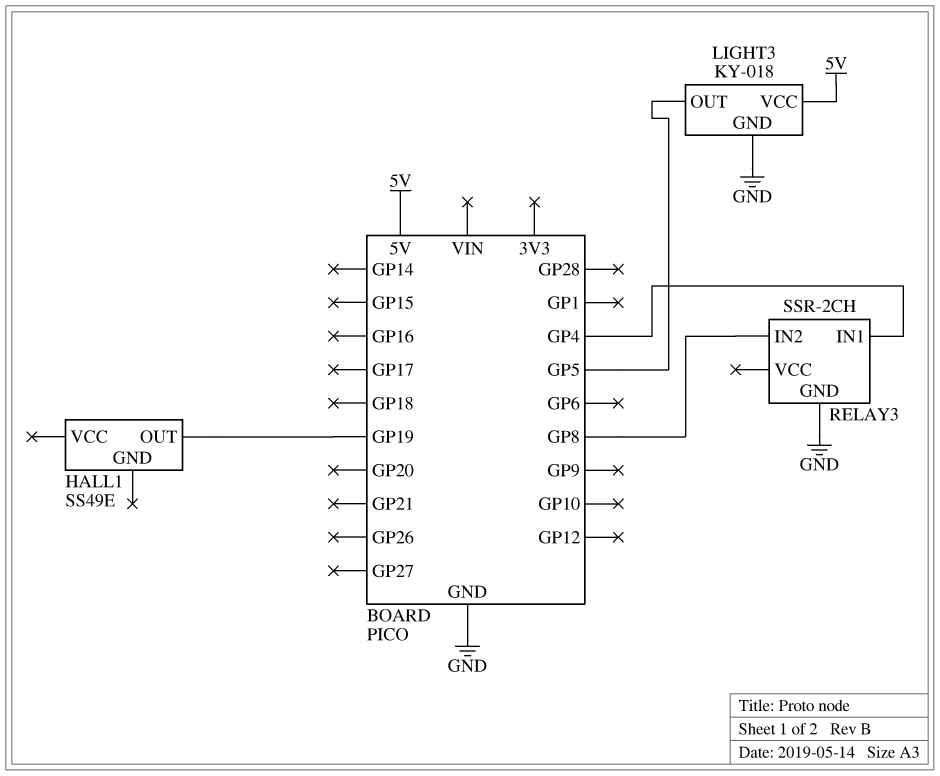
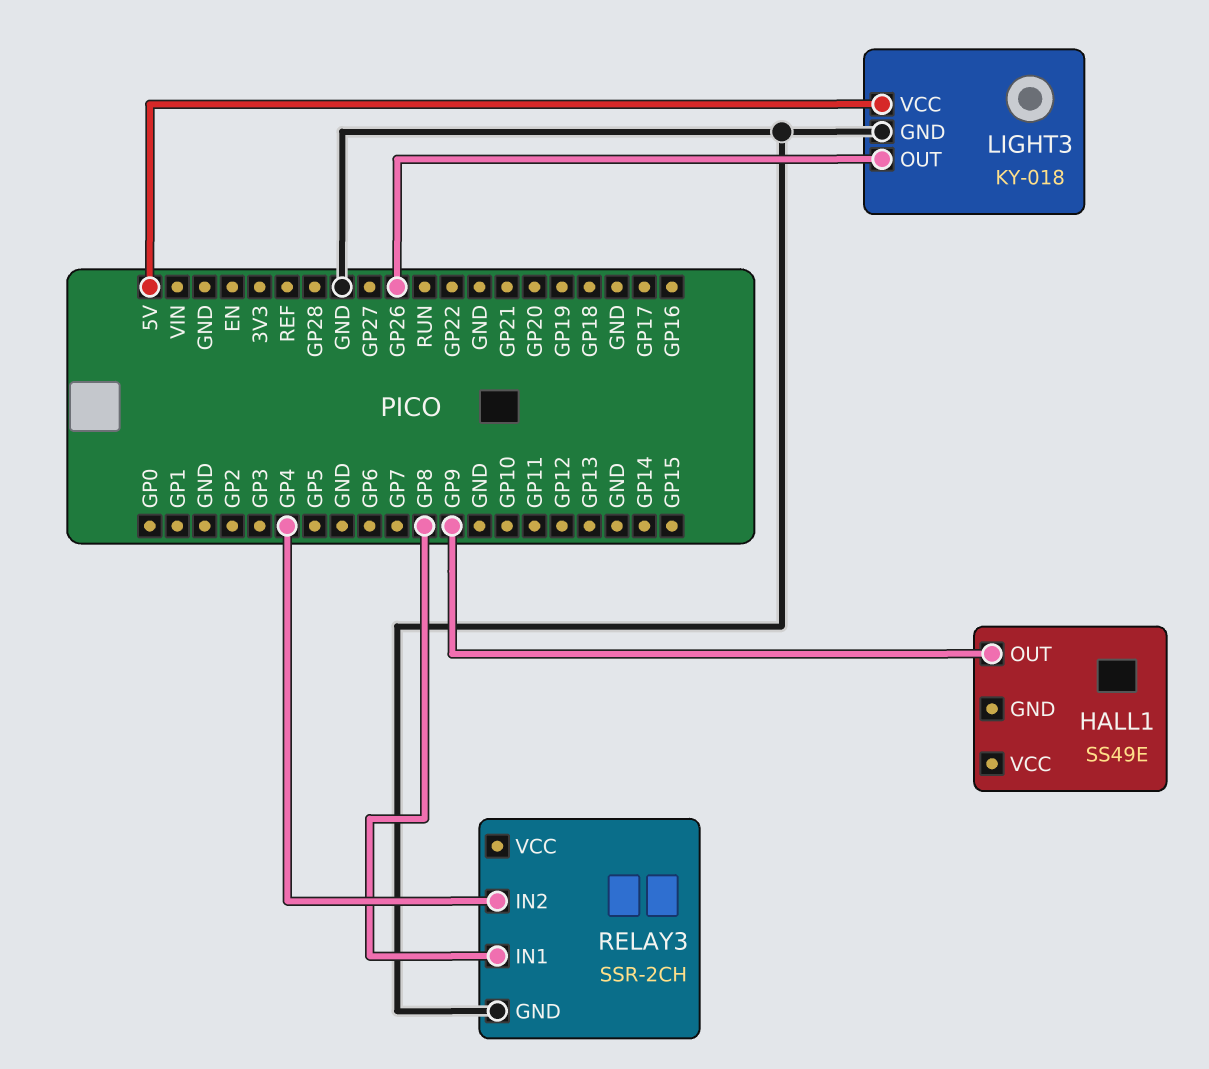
HALL1 pin OUT: GP19 -> GP9
LIGHT3 pin OUT: GP5 -> GP26
RELAY3 pin IN1: GP4 -> GP8
RELAY3 pin IN2: GP8 -> GP4

